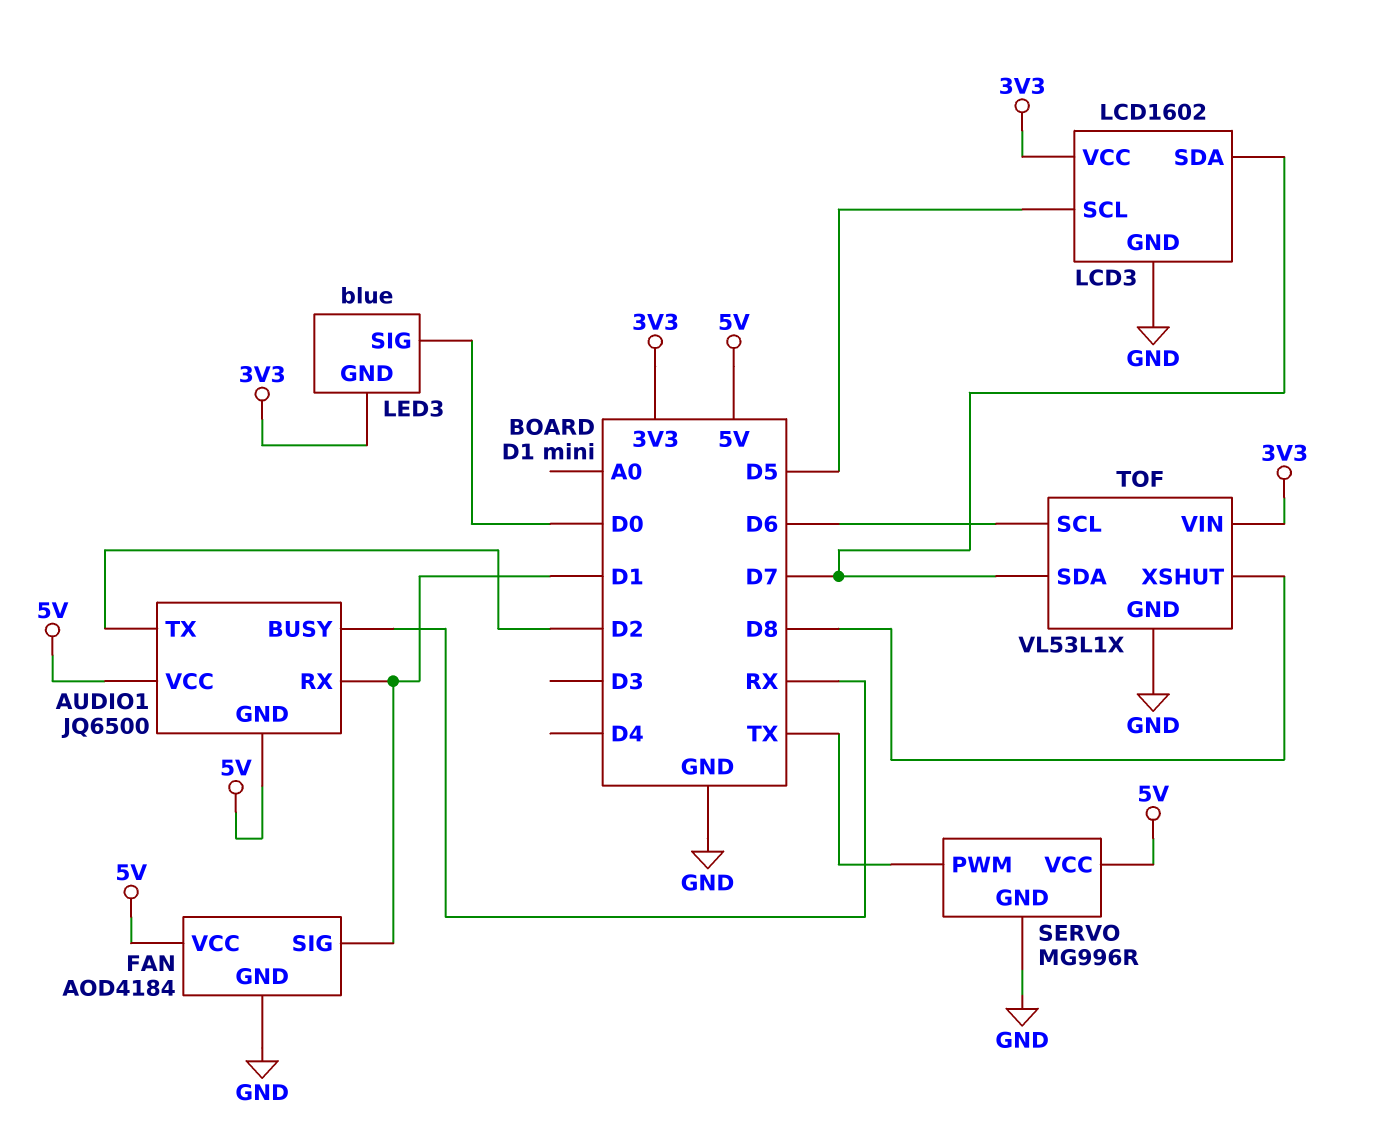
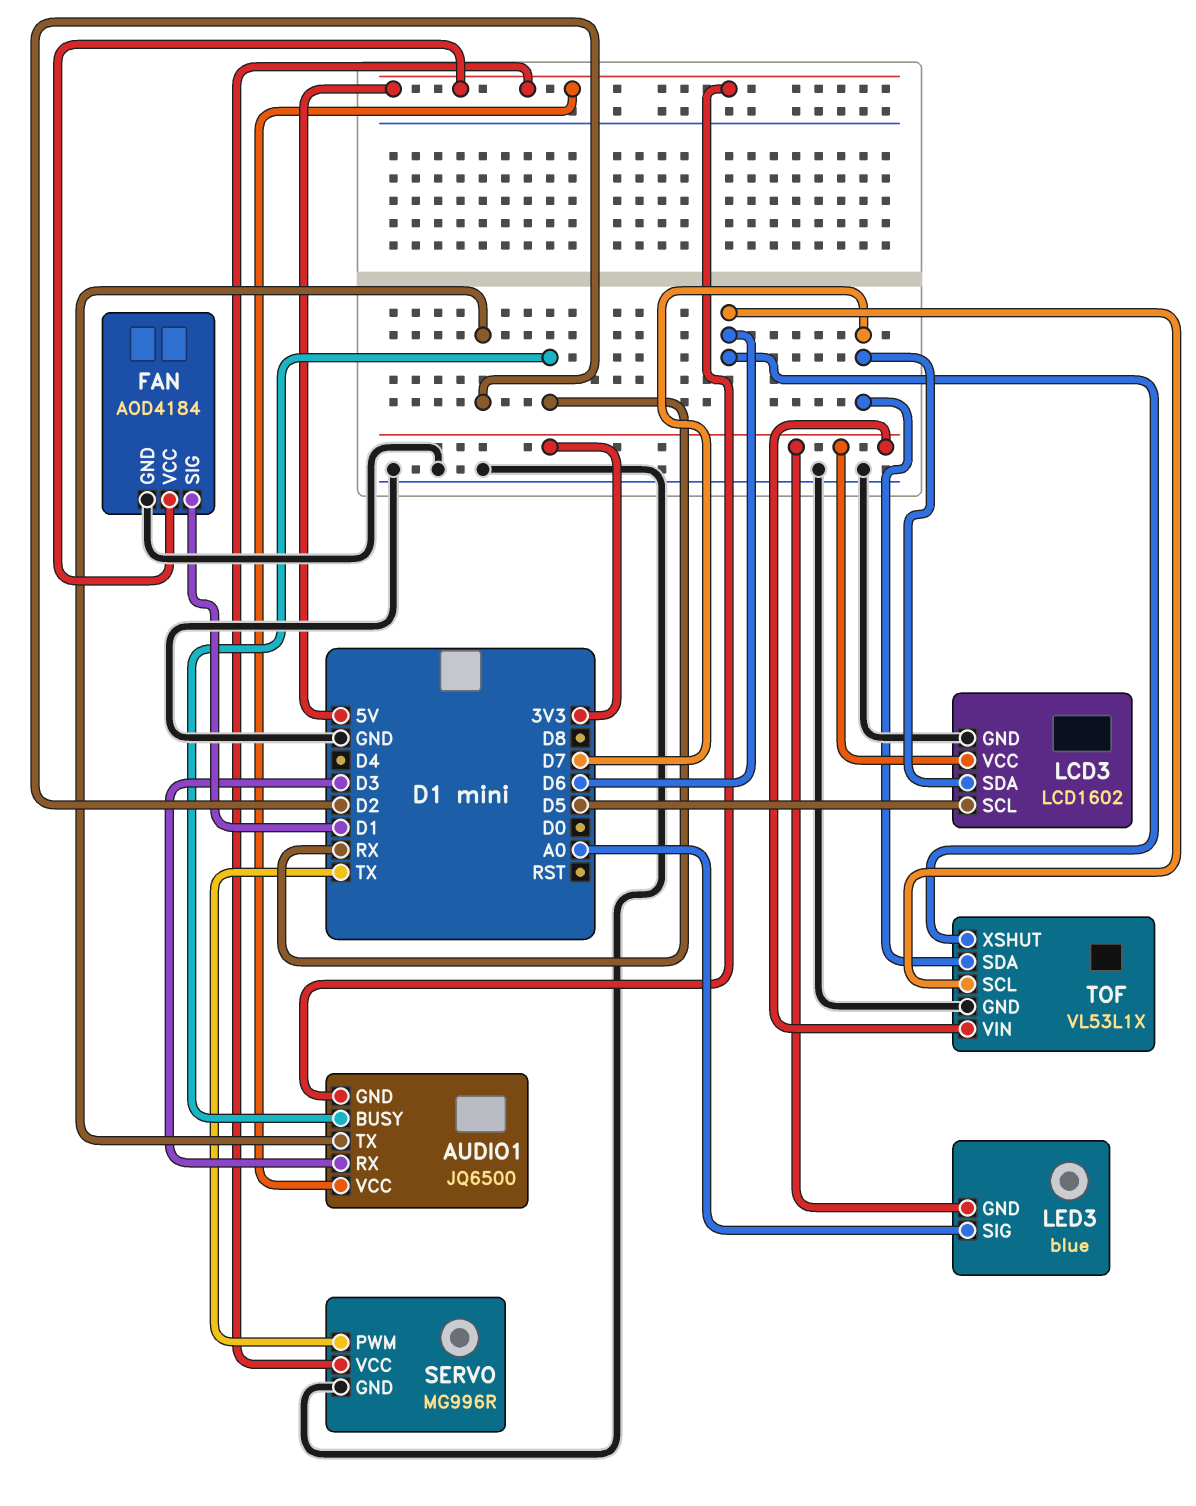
AUDIO1 pin RX: D1 -> D3
LED3 pin SIG: D0 -> A0
TOF pin XSHUT: D8 -> D6

